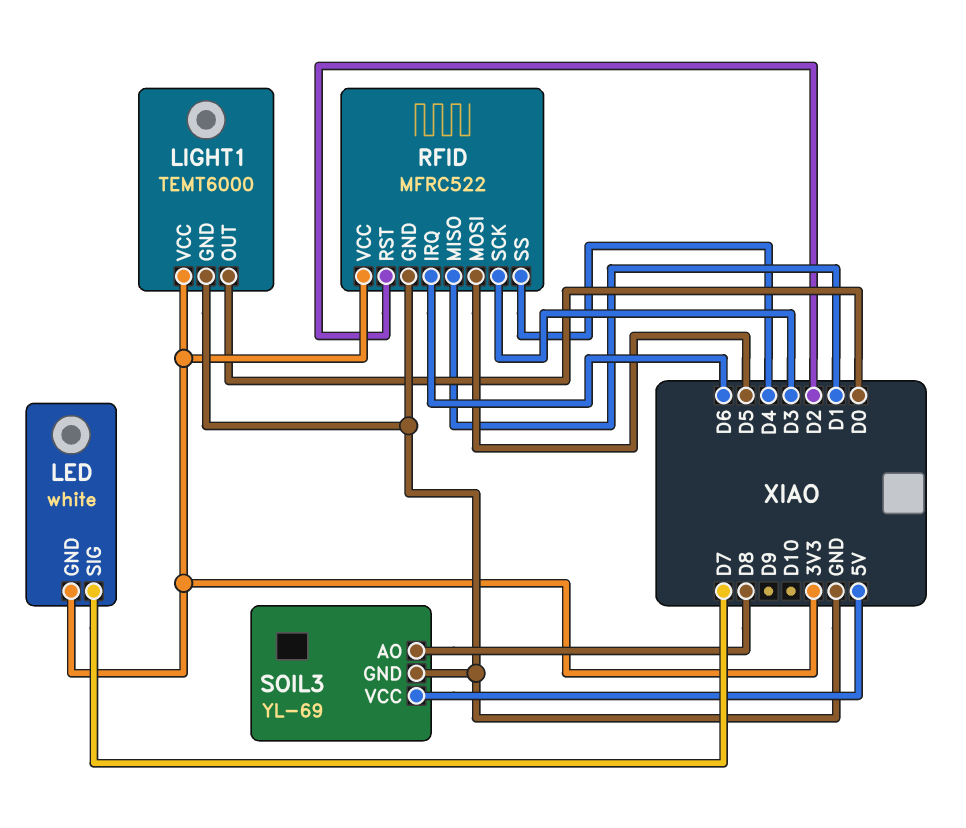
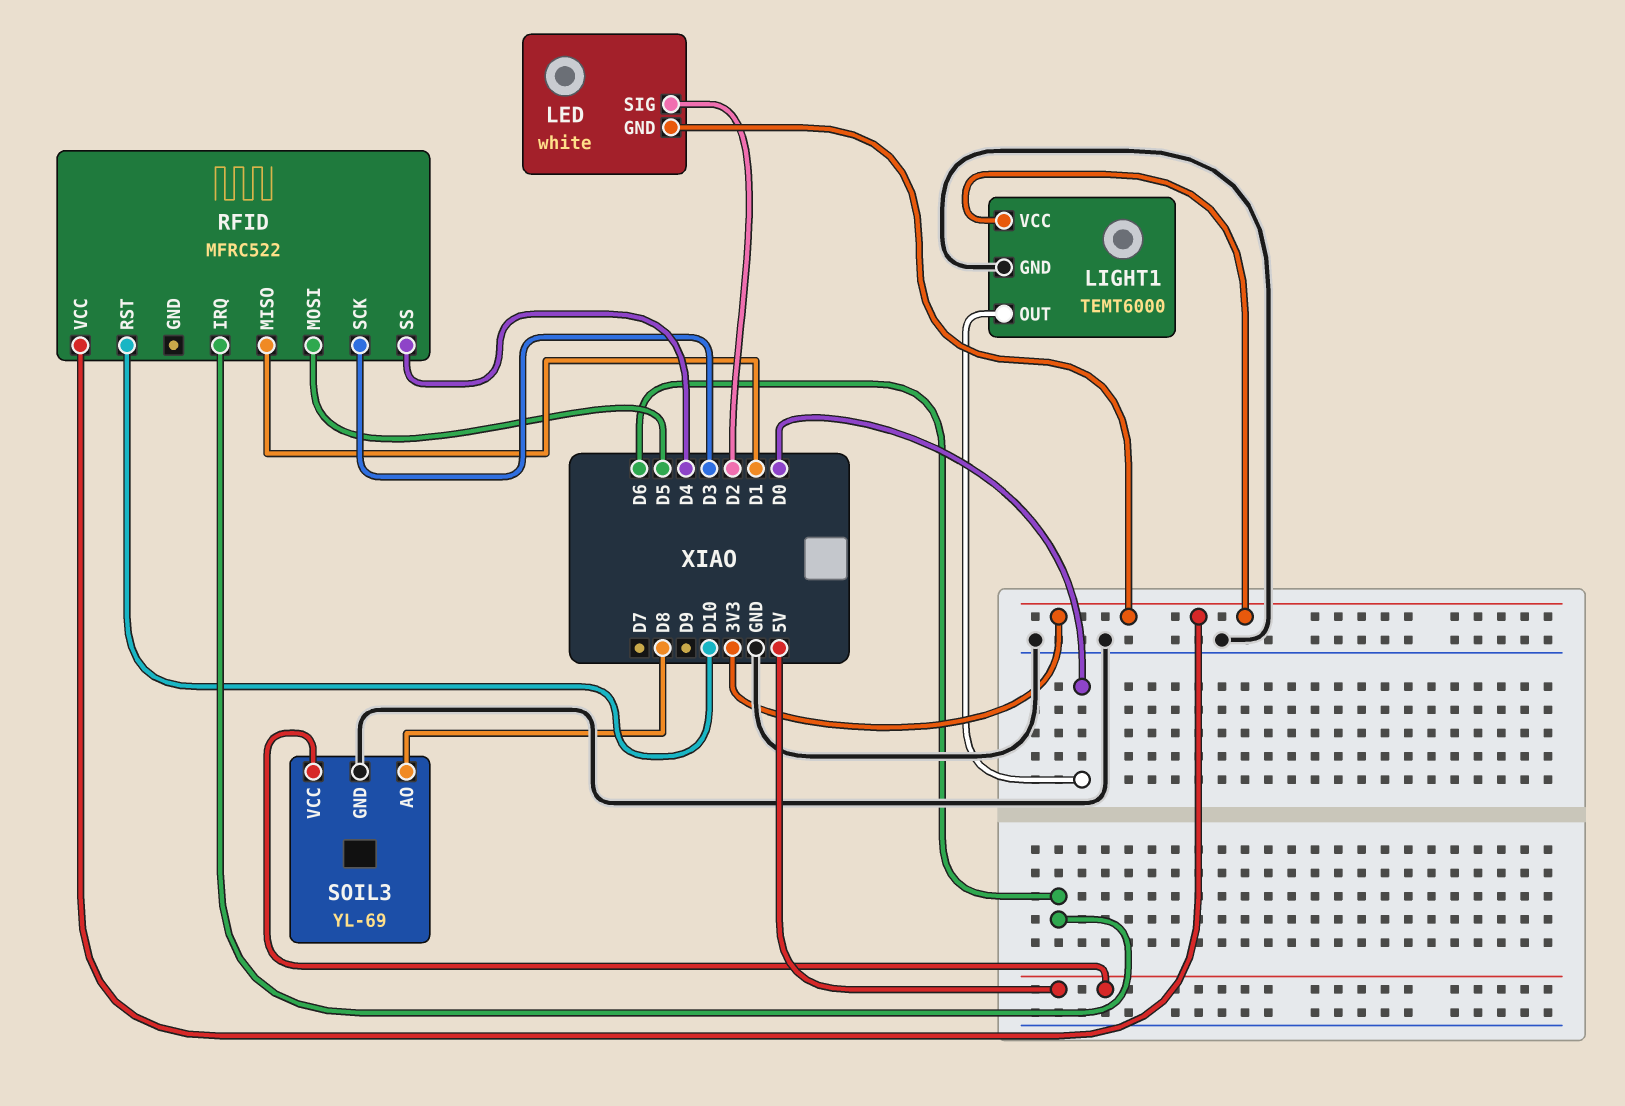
LED pin SIG: D7 -> D2
RFID pin GND: GND -> none
RFID pin RST: D2 -> D10

